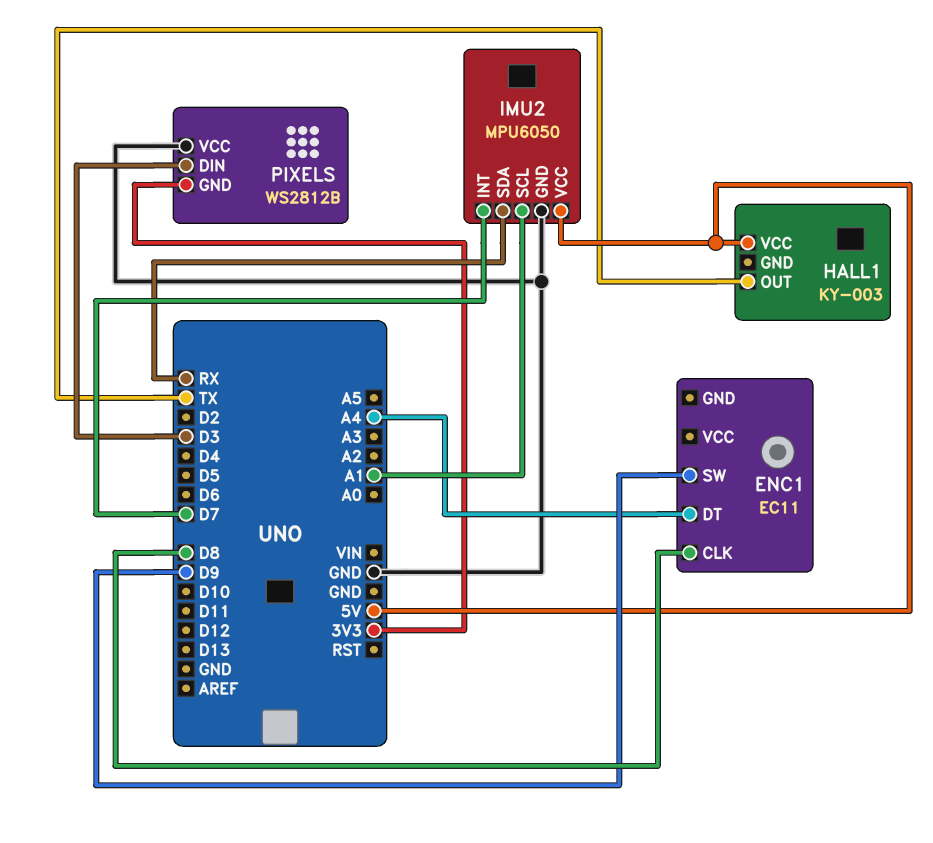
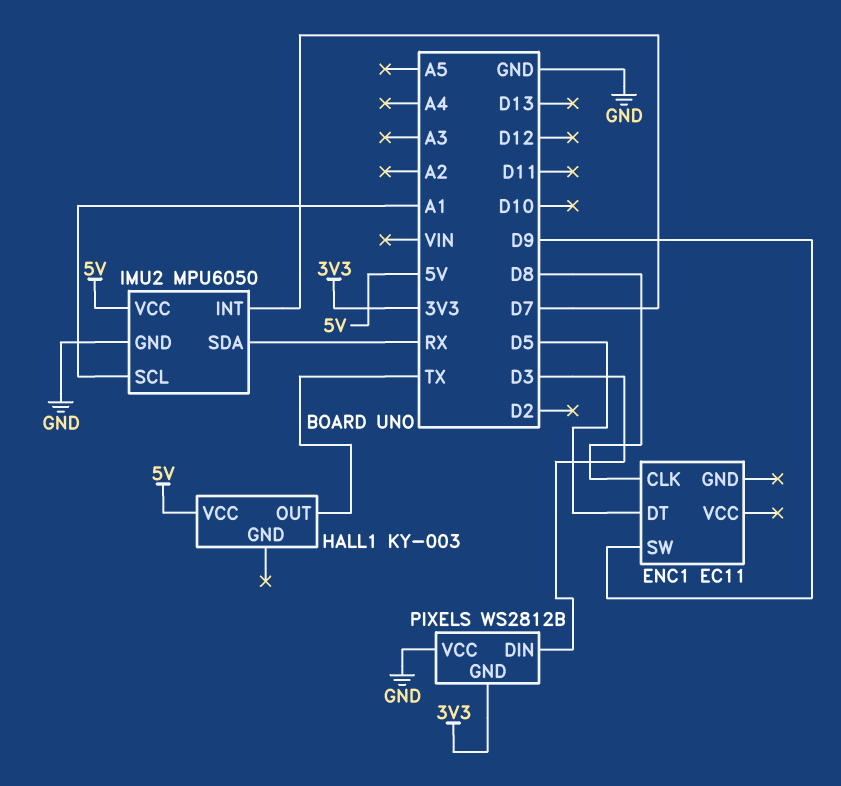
ENC1 pin DT: A4 -> D5

